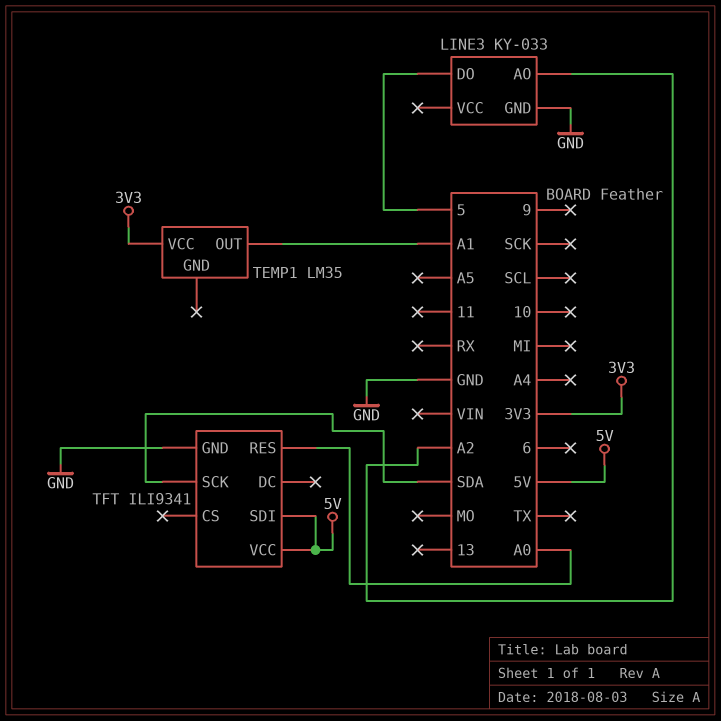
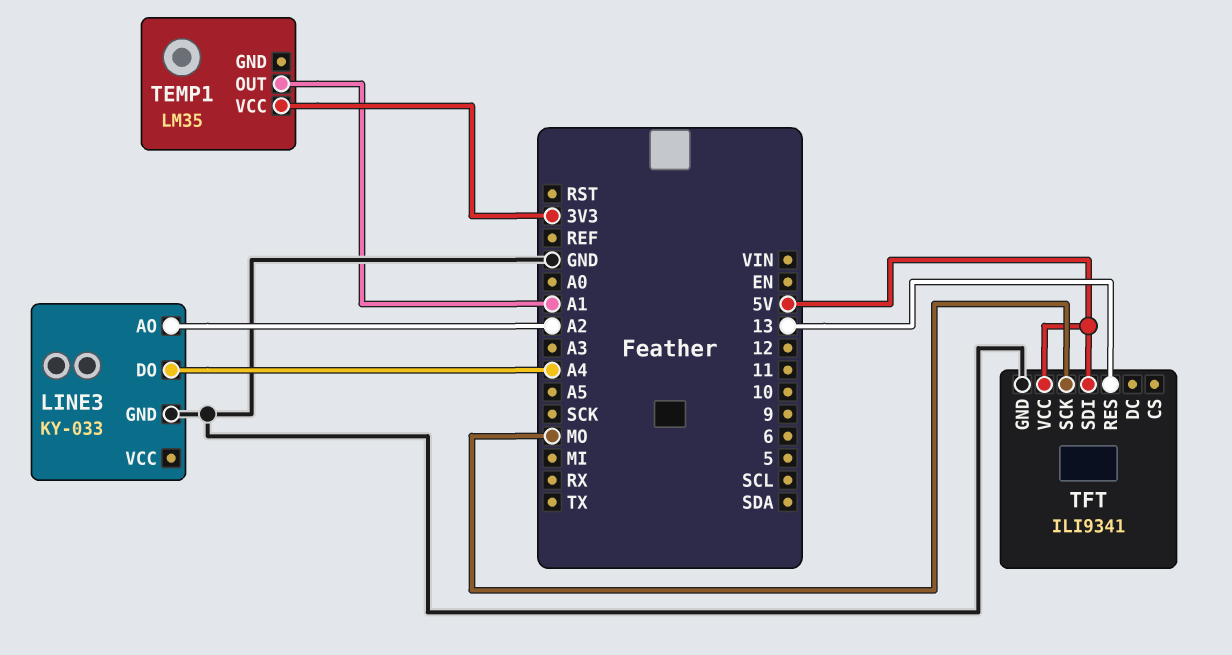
LINE3 pin DO: 5 -> A4
TFT pin RES: A0 -> 13
TFT pin SCK: SDA -> MO

